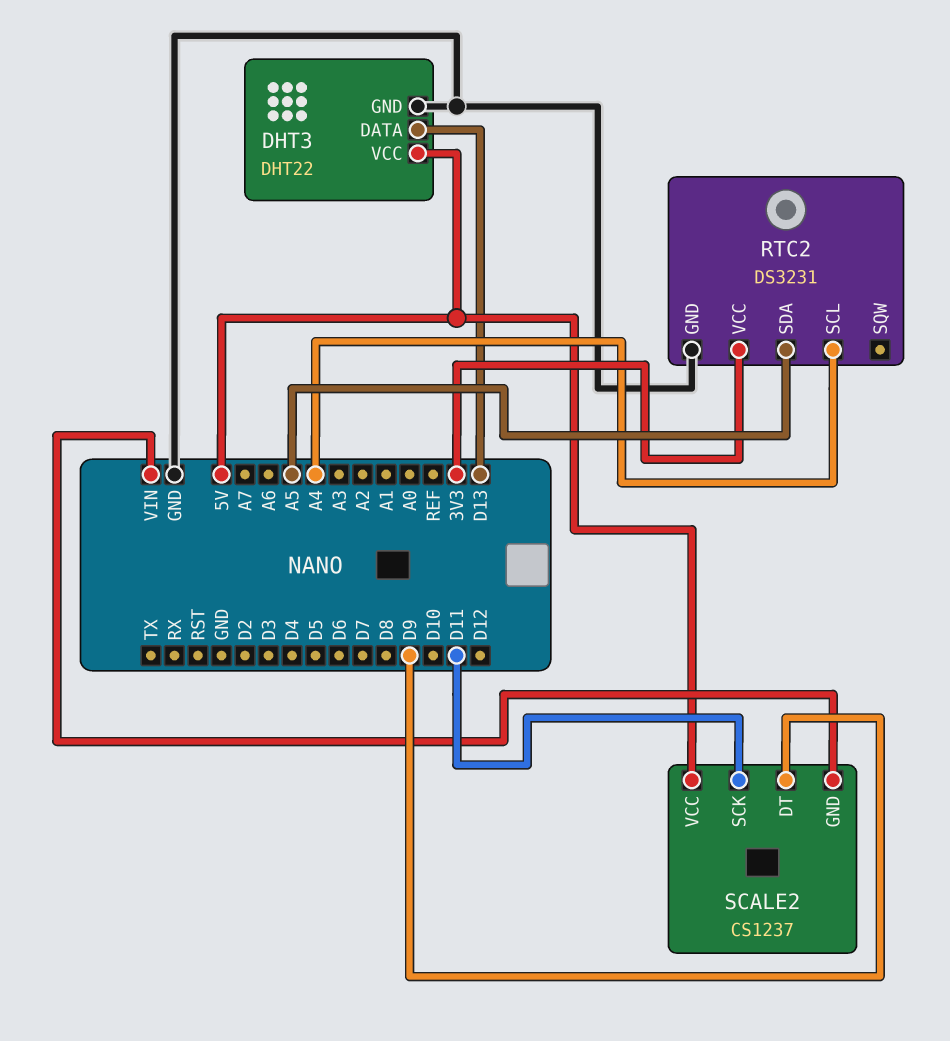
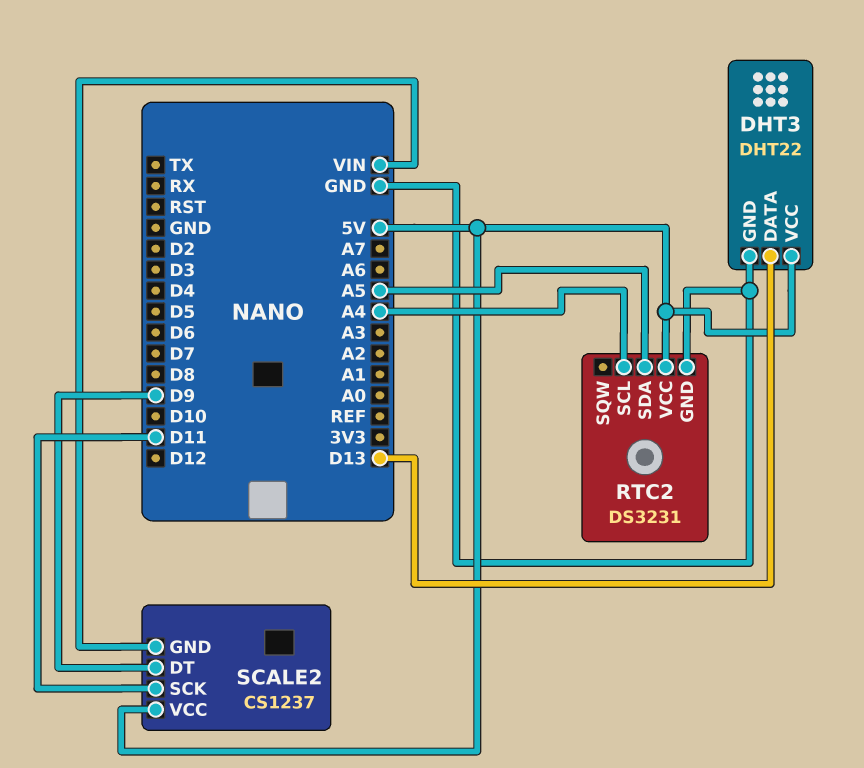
RTC2 pin VCC: 3V3 -> 5V

